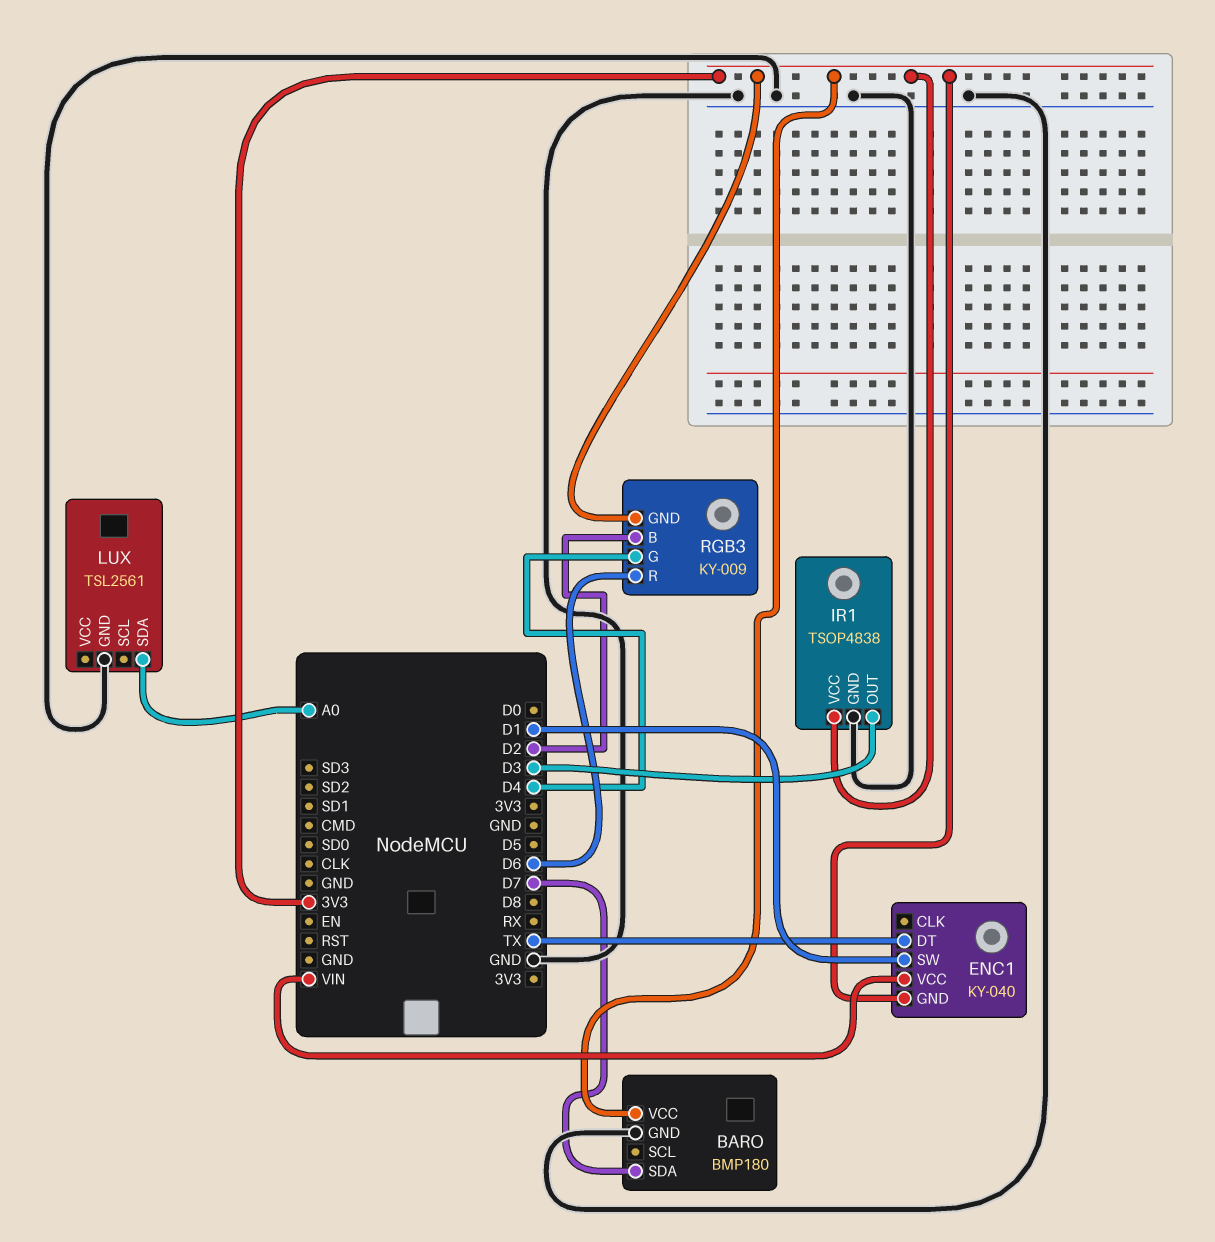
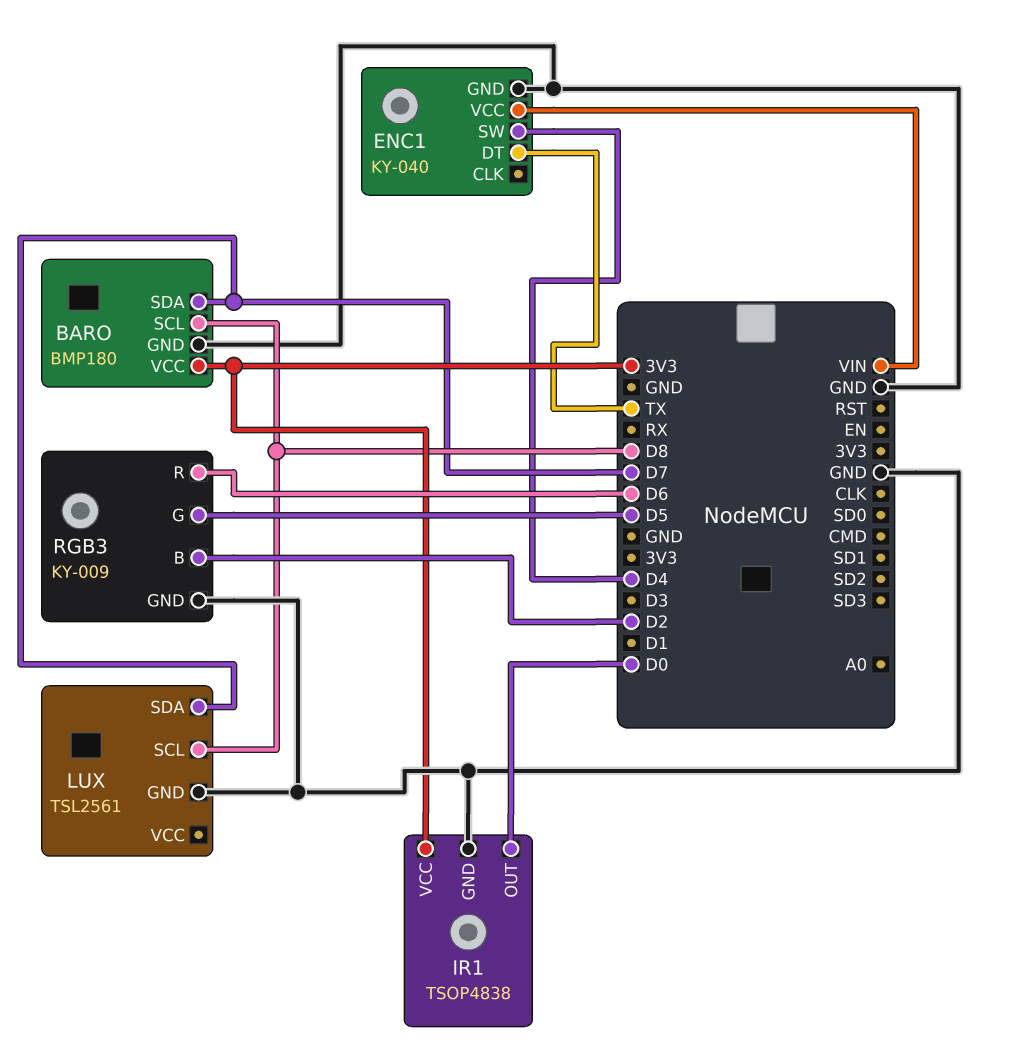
BARO pin SCL: none -> D8
ENC1 pin GND: 3V3 -> GND
ENC1 pin SW: D1 -> D4
IR1 pin OUT: D3 -> D0
LUX pin SCL: none -> D8
LUX pin SDA: A0 -> D7
RGB3 pin G: D4 -> D5
RGB3 pin GND: 3V3 -> GND

